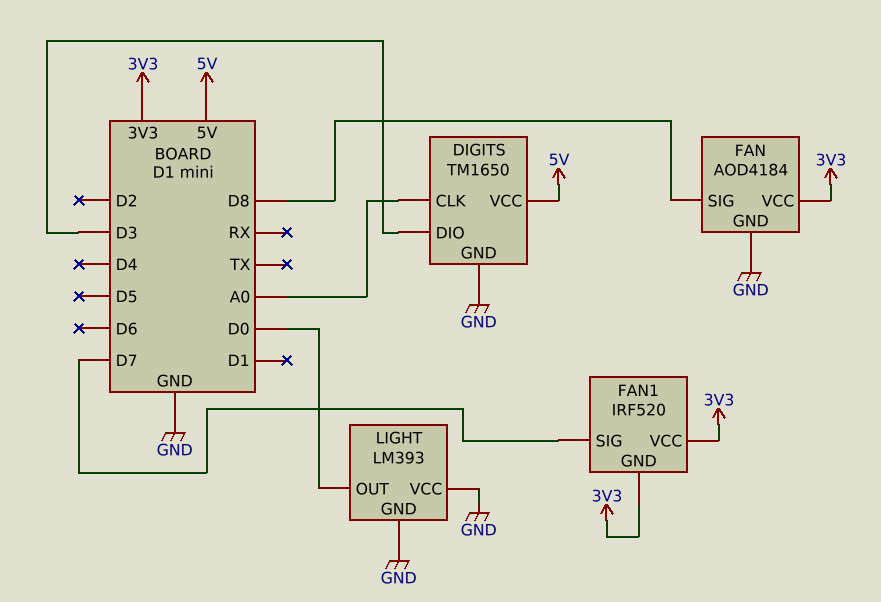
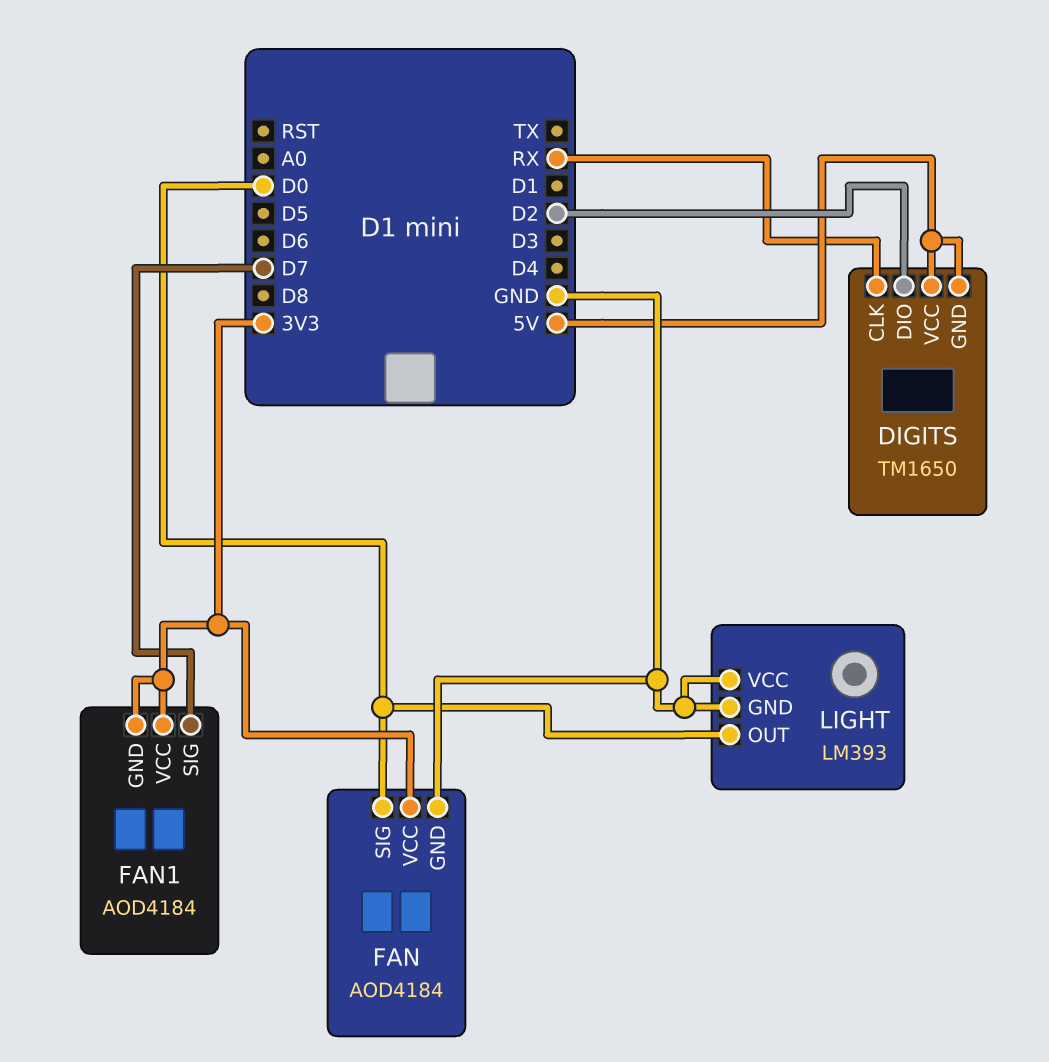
DIGITS pin CLK: A0 -> RX
DIGITS pin DIO: D3 -> D2
DIGITS pin GND: GND -> 5V
FAN pin SIG: D8 -> D0
FAN1: IRF520 -> AOD4184

